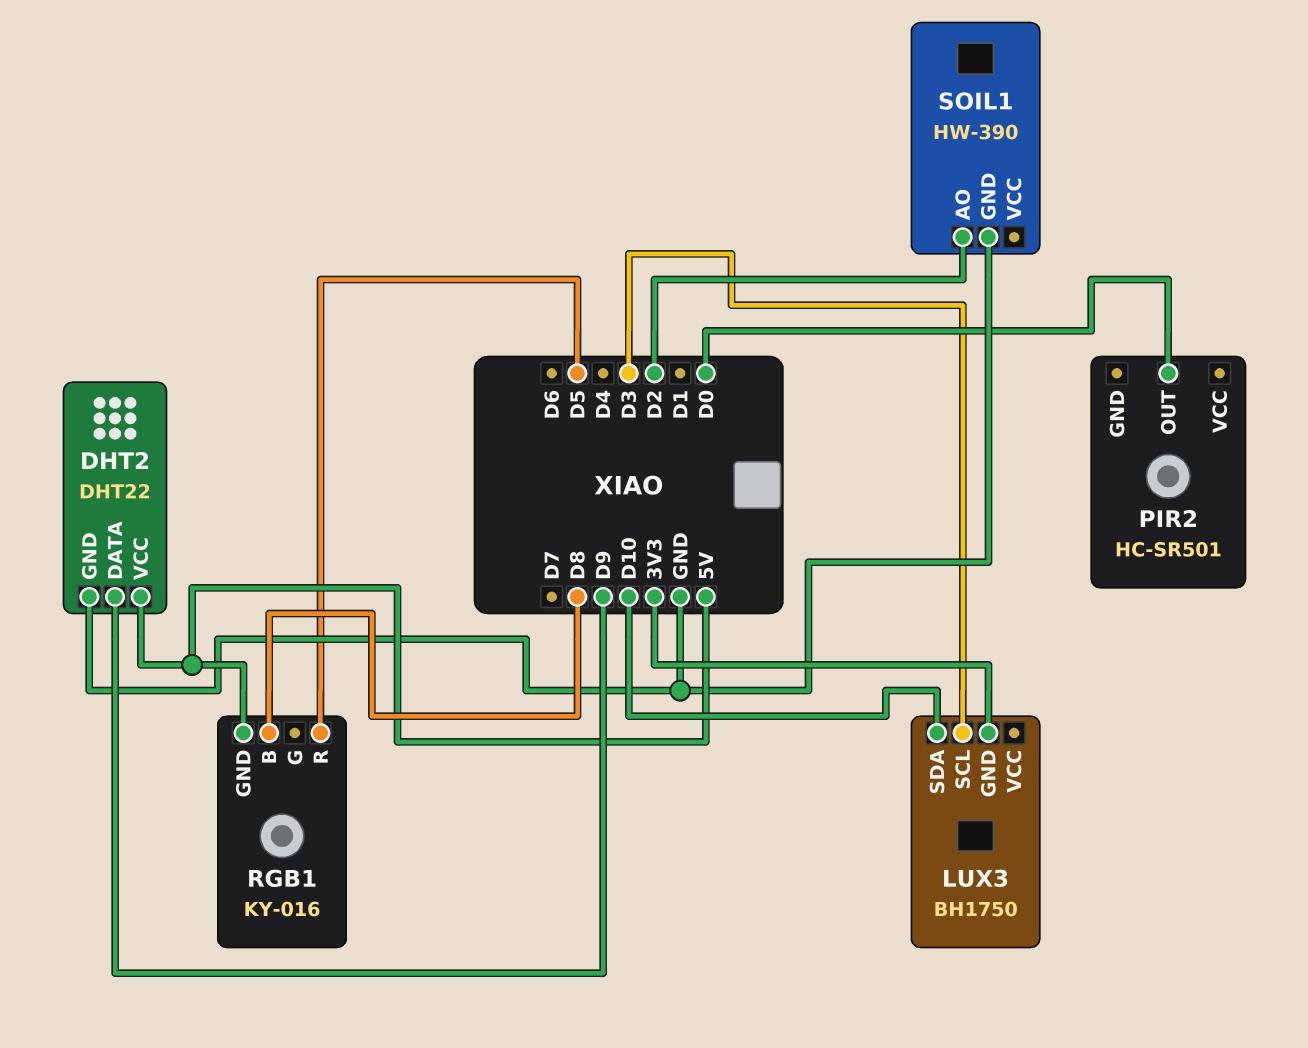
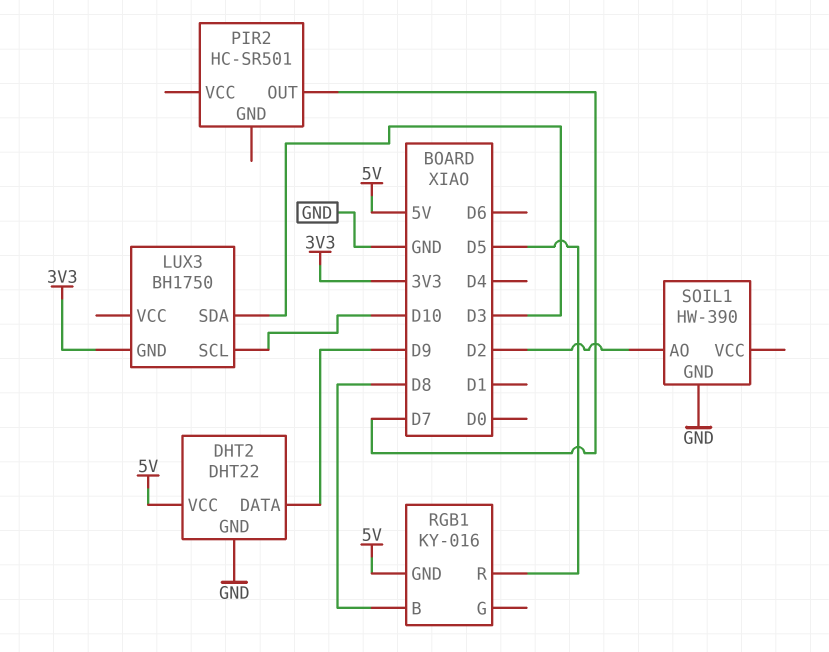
LUX3 pin SCL: D3 -> D10
LUX3 pin SDA: D10 -> D3
PIR2 pin OUT: D0 -> D7

